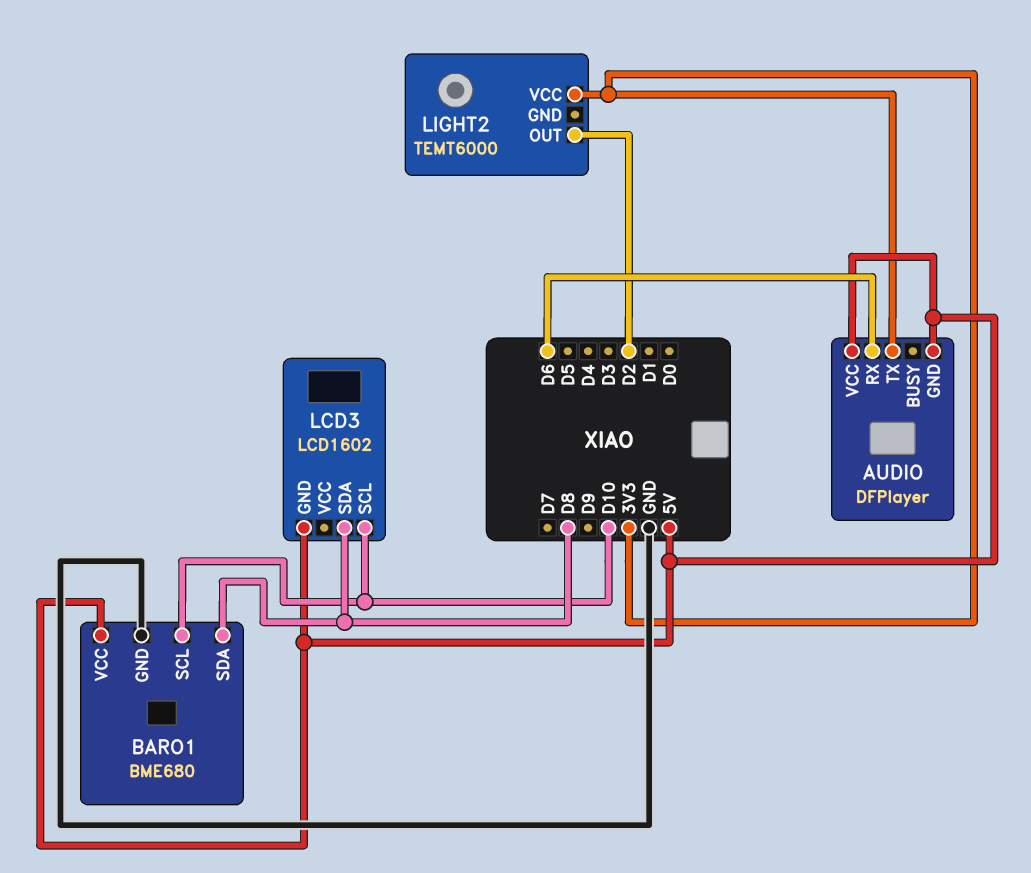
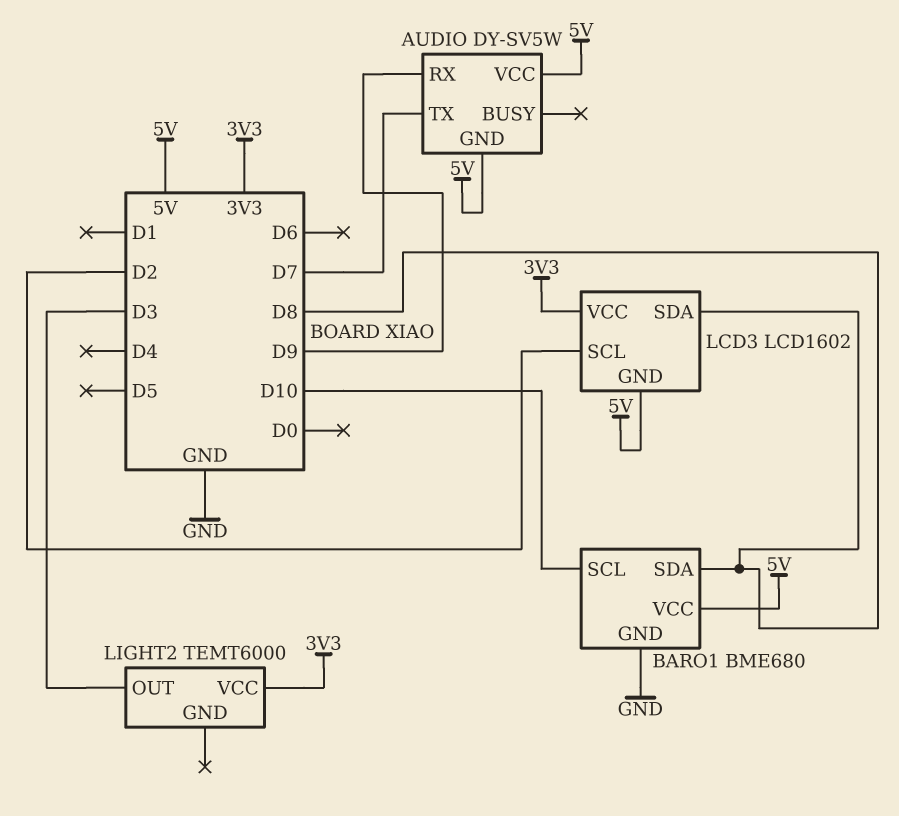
AUDIO: DFPlayer -> DY-SV5W
AUDIO pin RX: D6 -> D9
AUDIO pin TX: 3V3 -> D7
LCD3 pin SCL: D10 -> D2
LCD3 pin VCC: none -> 3V3
LIGHT2 pin OUT: D2 -> D3

